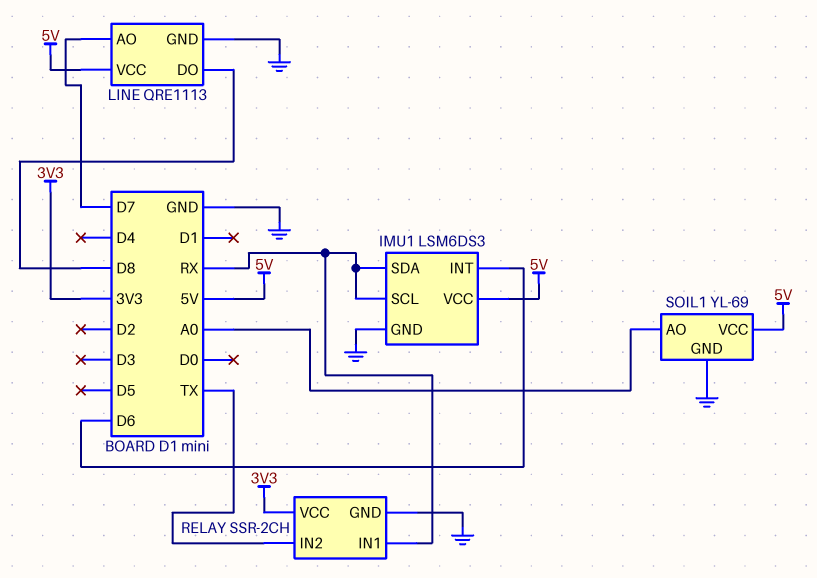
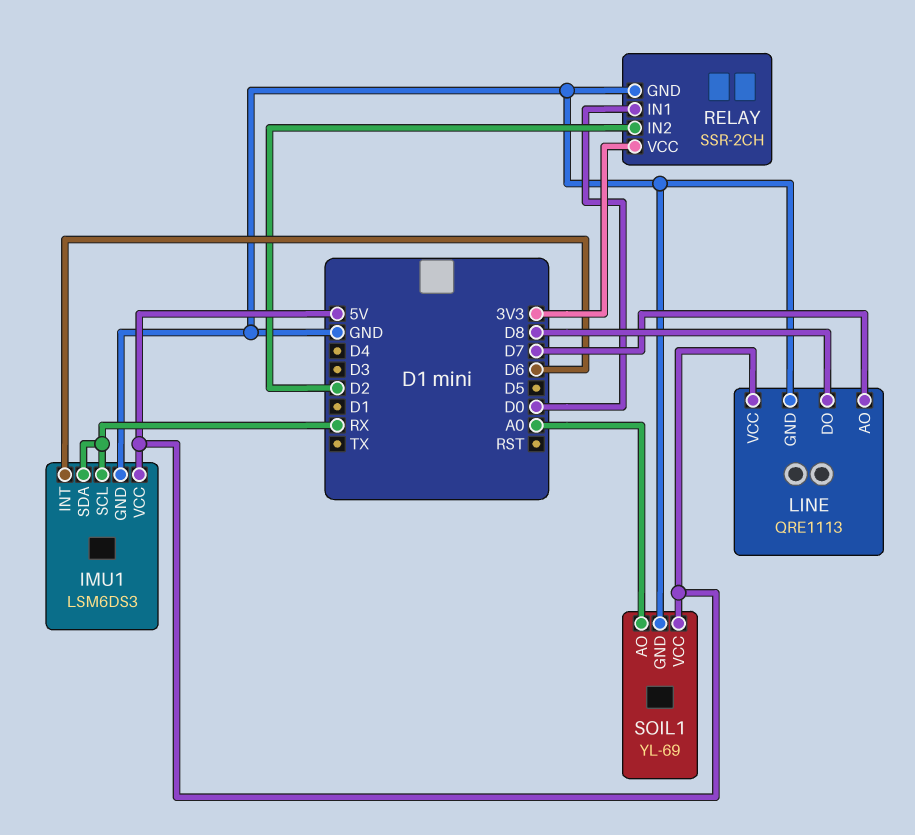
RELAY pin IN1: RX -> D0
RELAY pin IN2: TX -> D2

